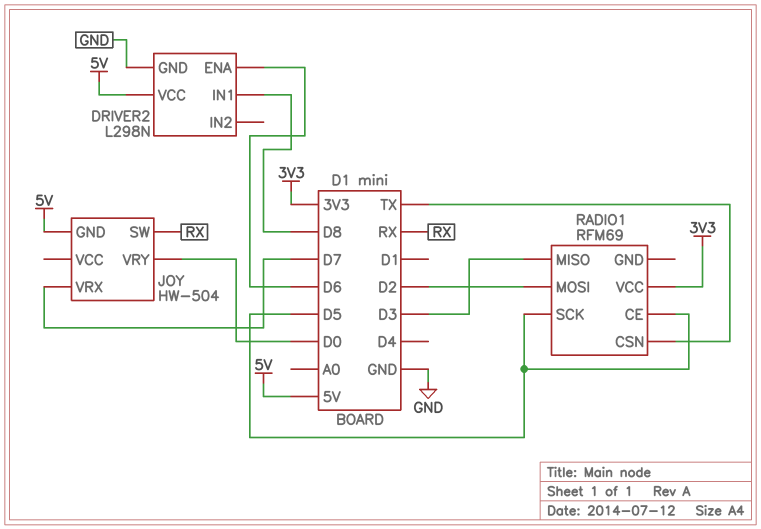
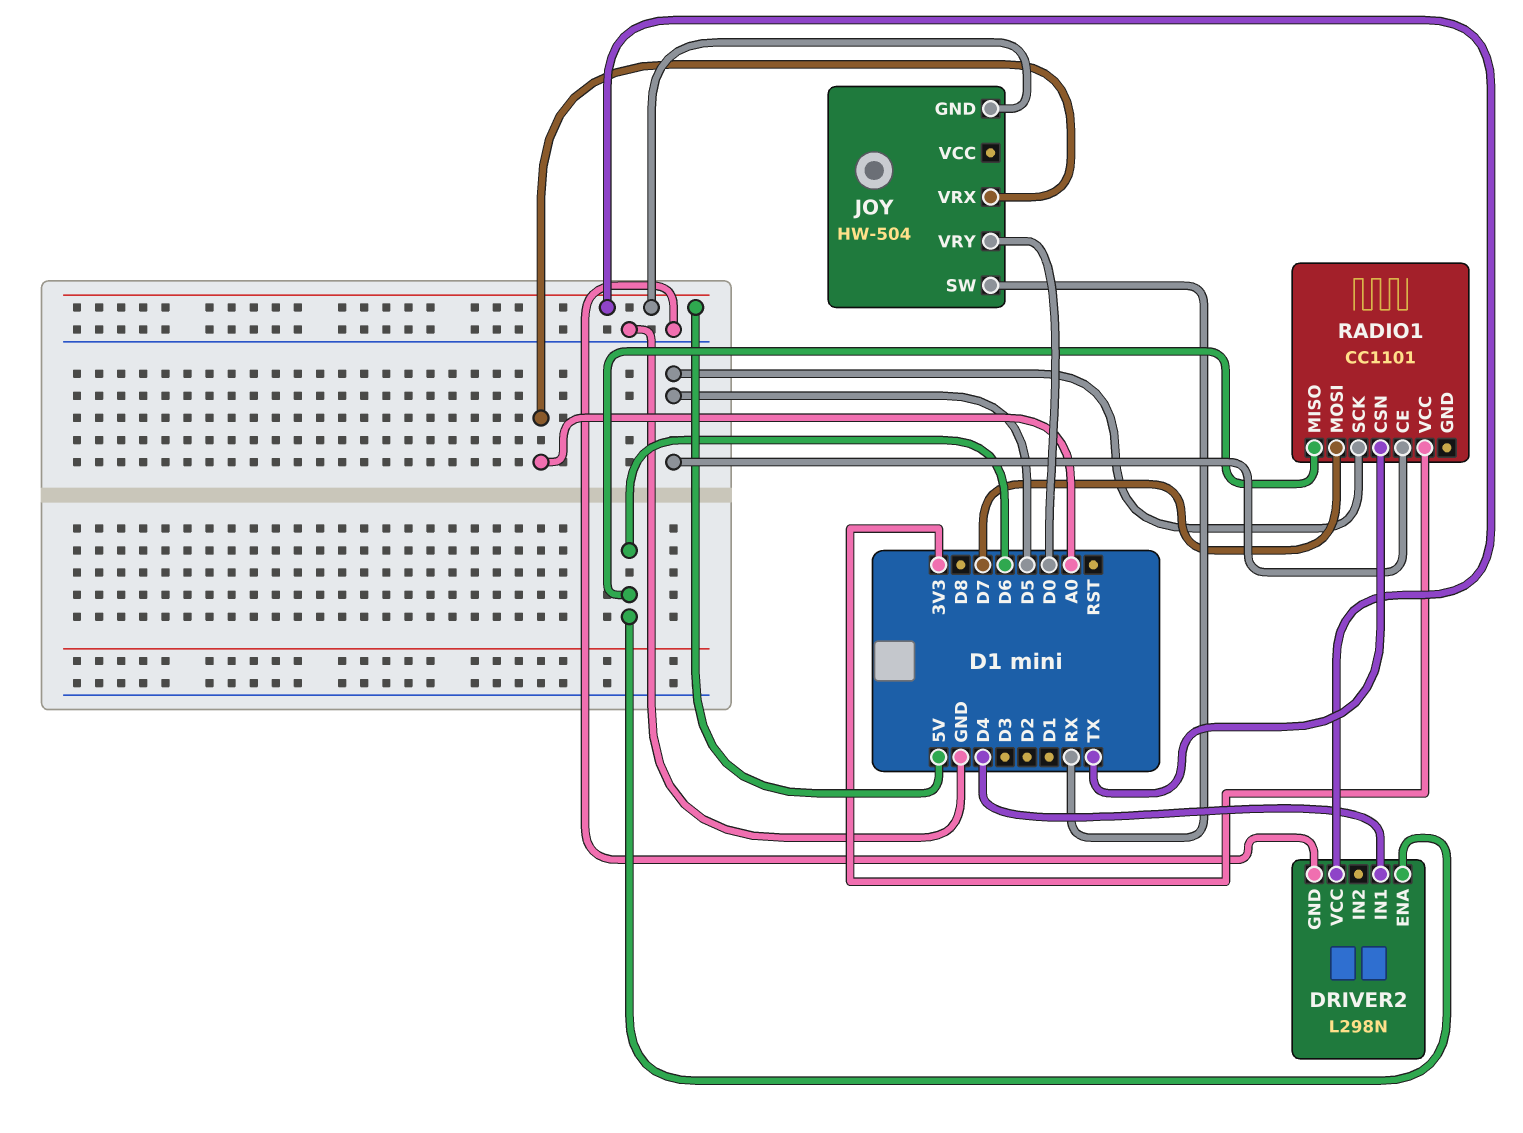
DRIVER2 pin IN1: D8 -> D4
JOY pin VRX: D7 -> A0
RADIO1: RFM69 -> CC1101
RADIO1 pin MISO: D3 -> D6
RADIO1 pin MOSI: D2 -> D7

